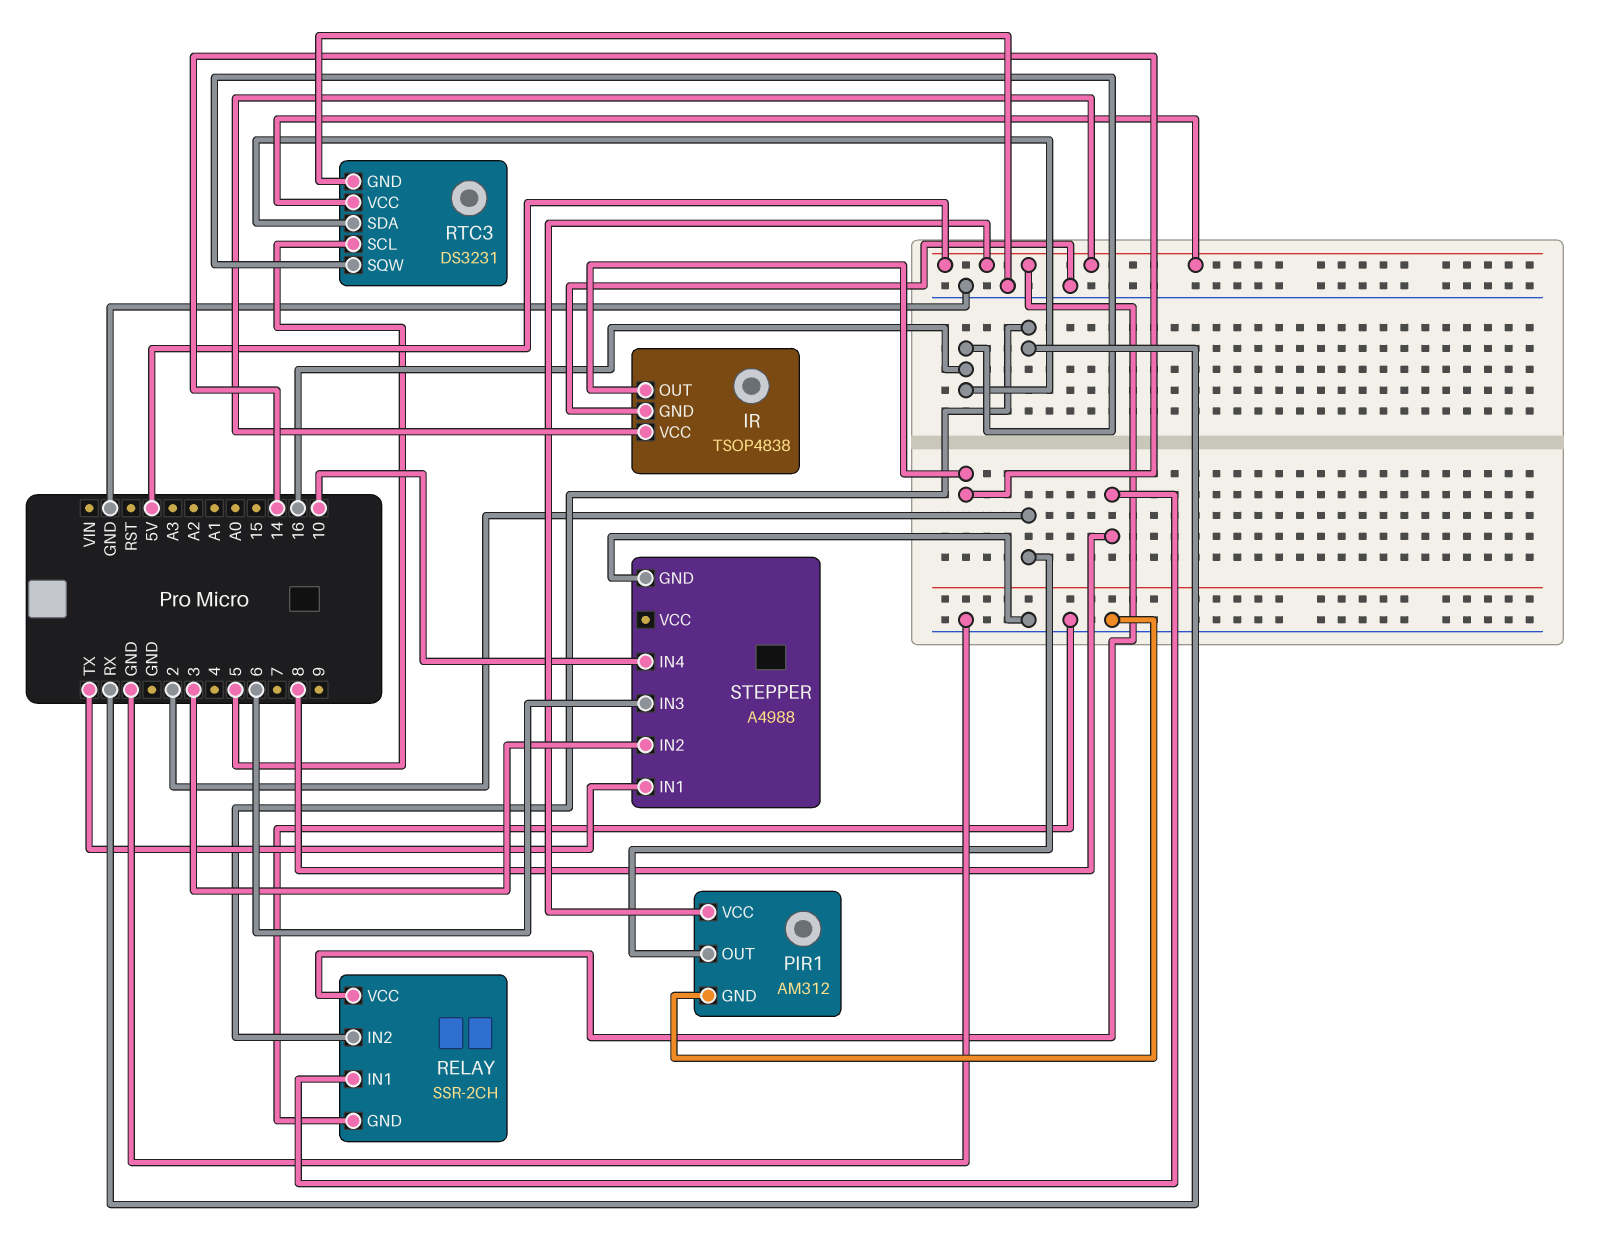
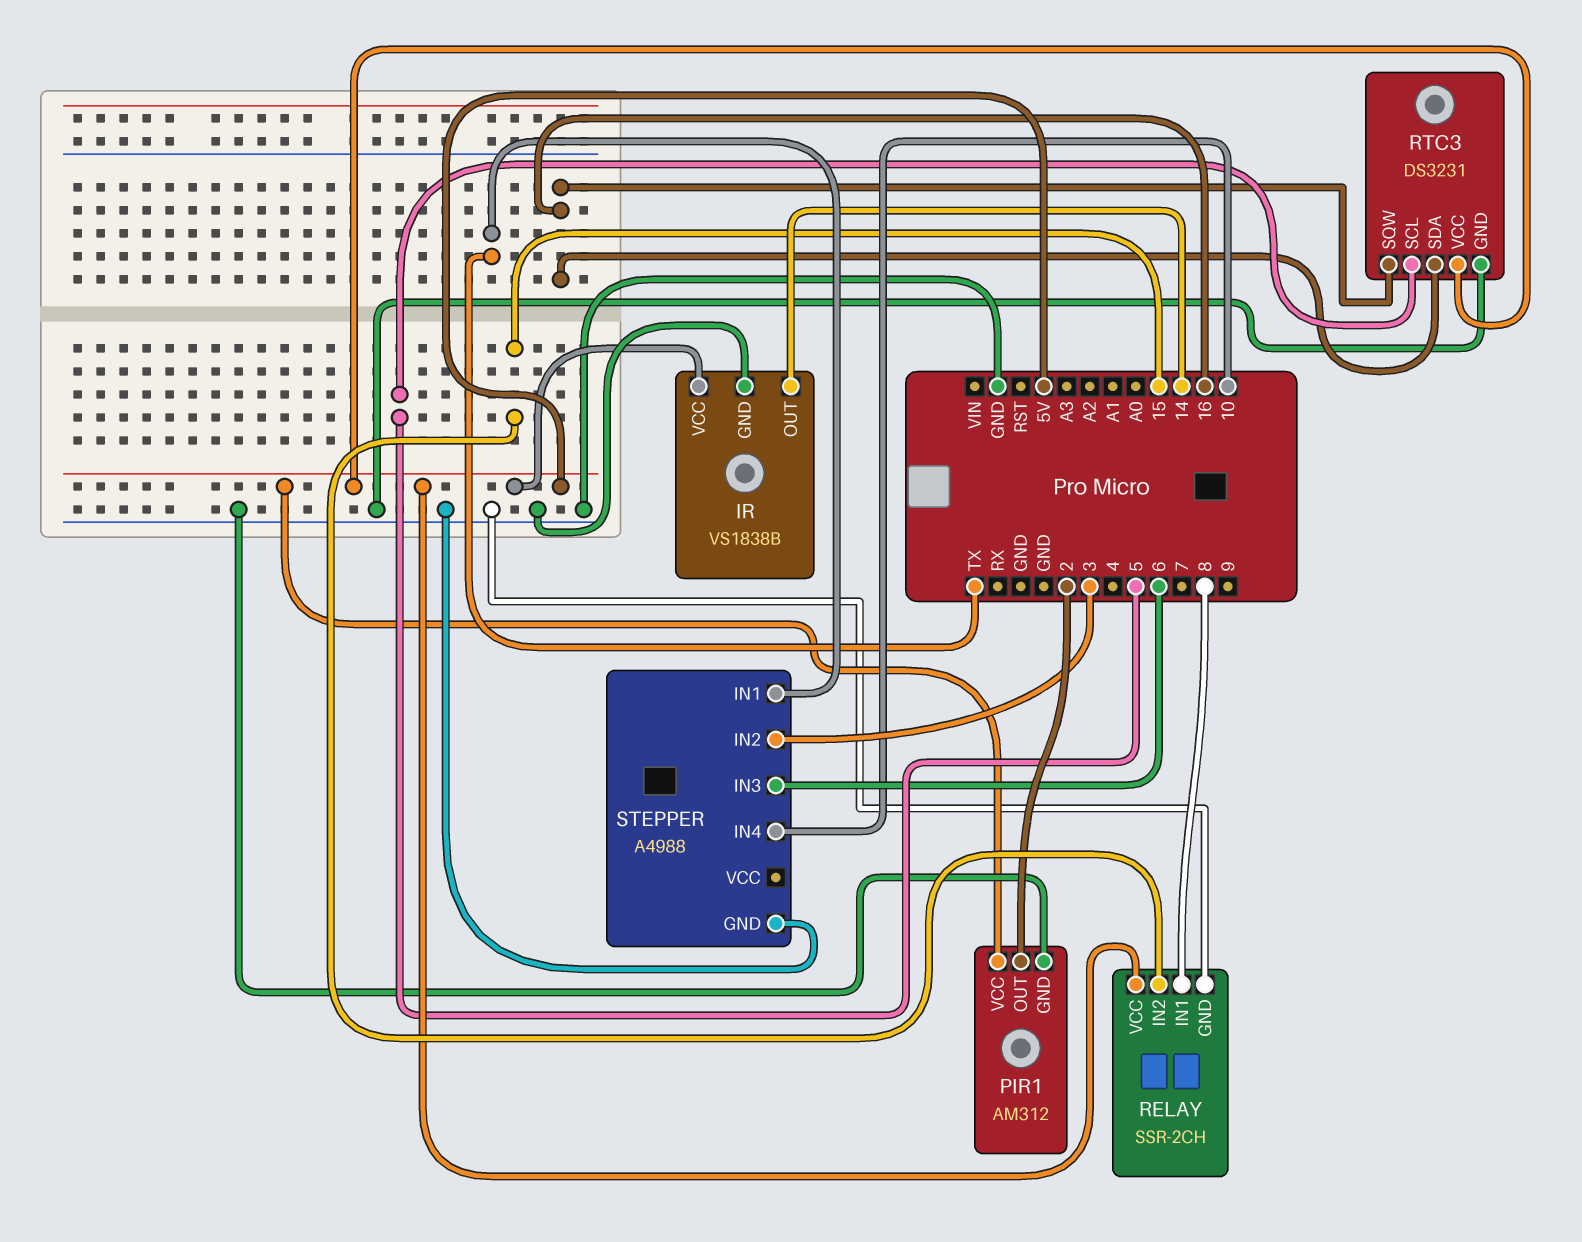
IR: TSOP4838 -> VS1838B
RELAY pin IN2: RX -> 15

